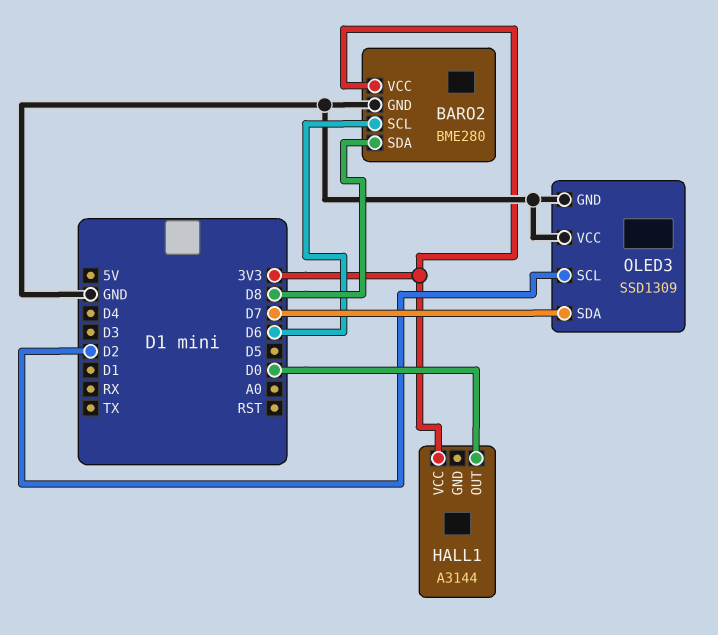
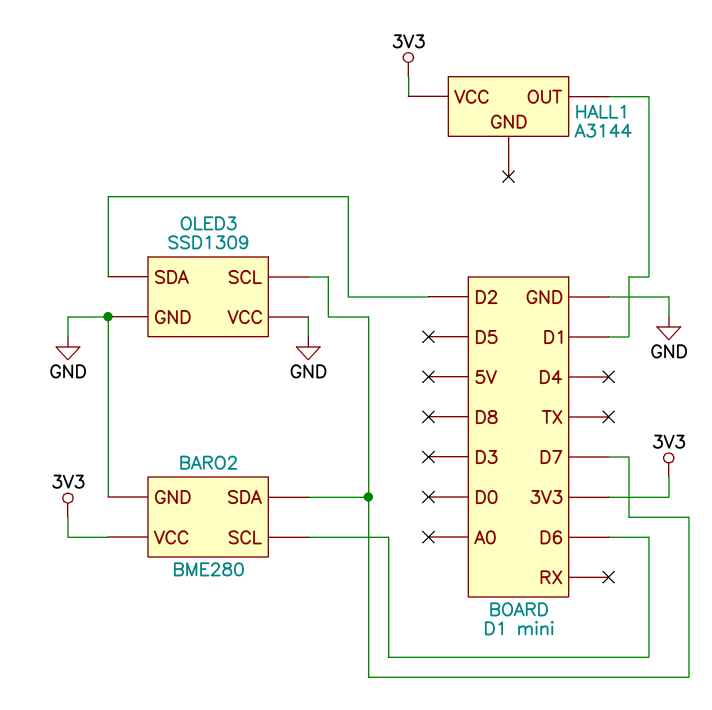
BARO2 pin SDA: D8 -> D7
HALL1 pin OUT: D0 -> D1
OLED3 pin SCL: D2 -> D7
OLED3 pin SDA: D7 -> D2

